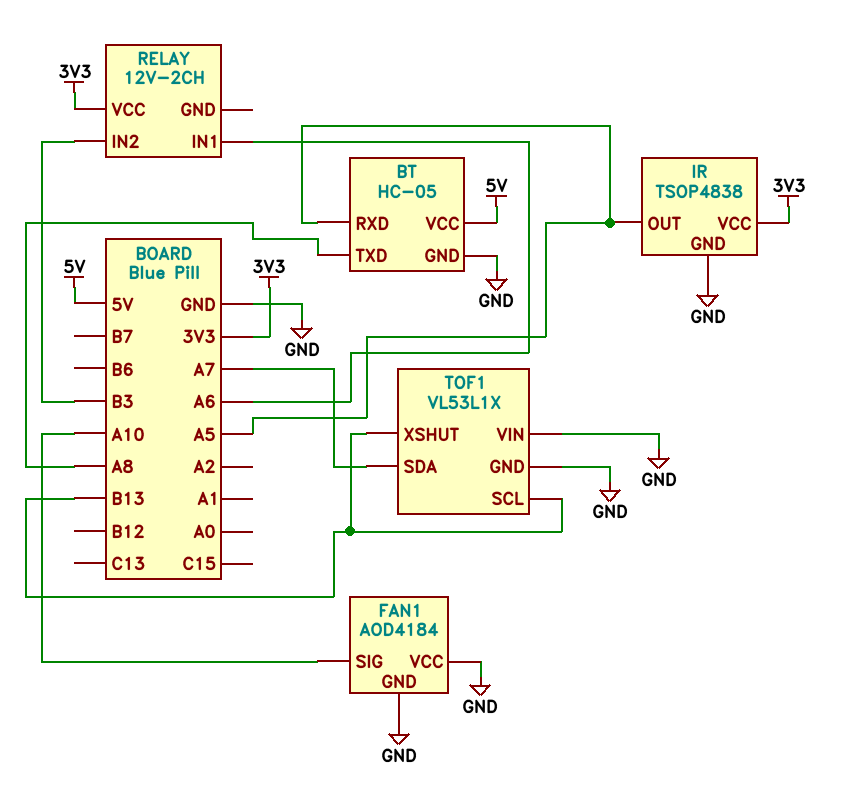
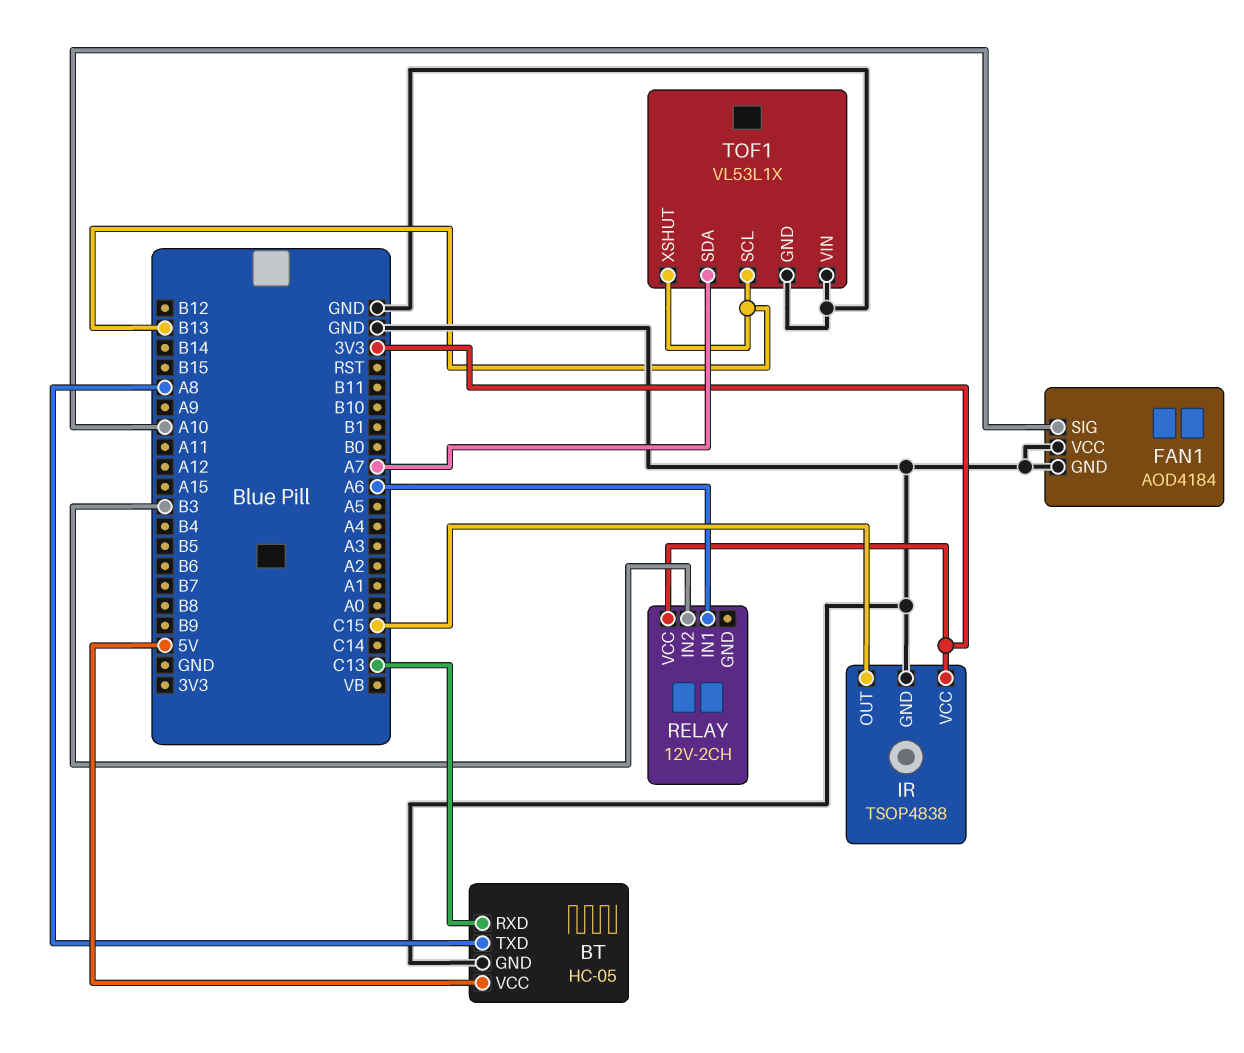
BT pin RXD: A5 -> C13
IR pin OUT: A5 -> C15

